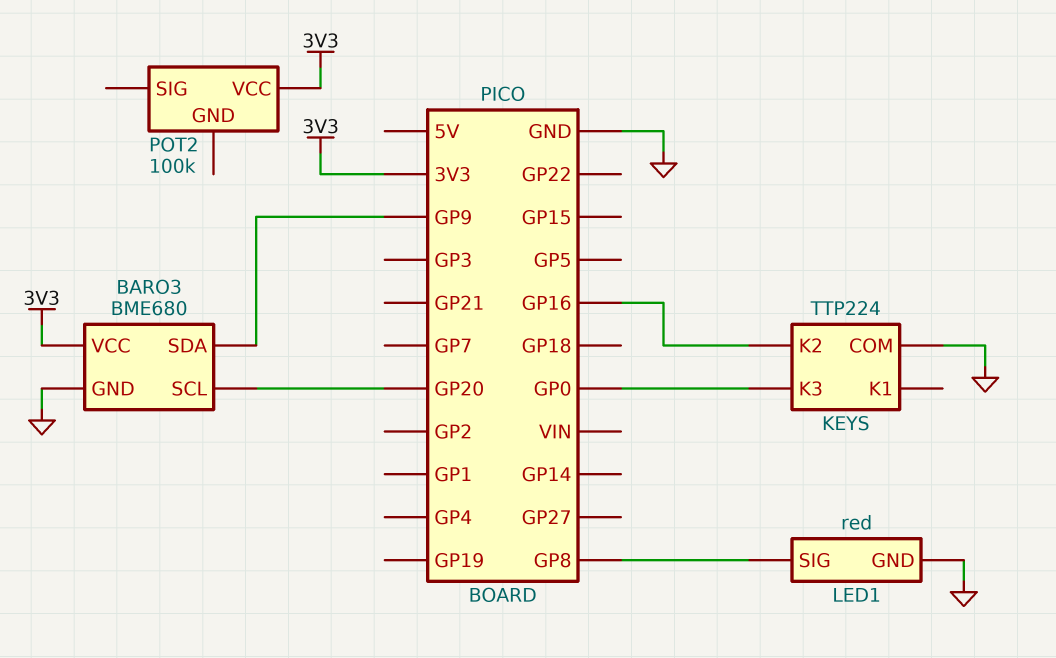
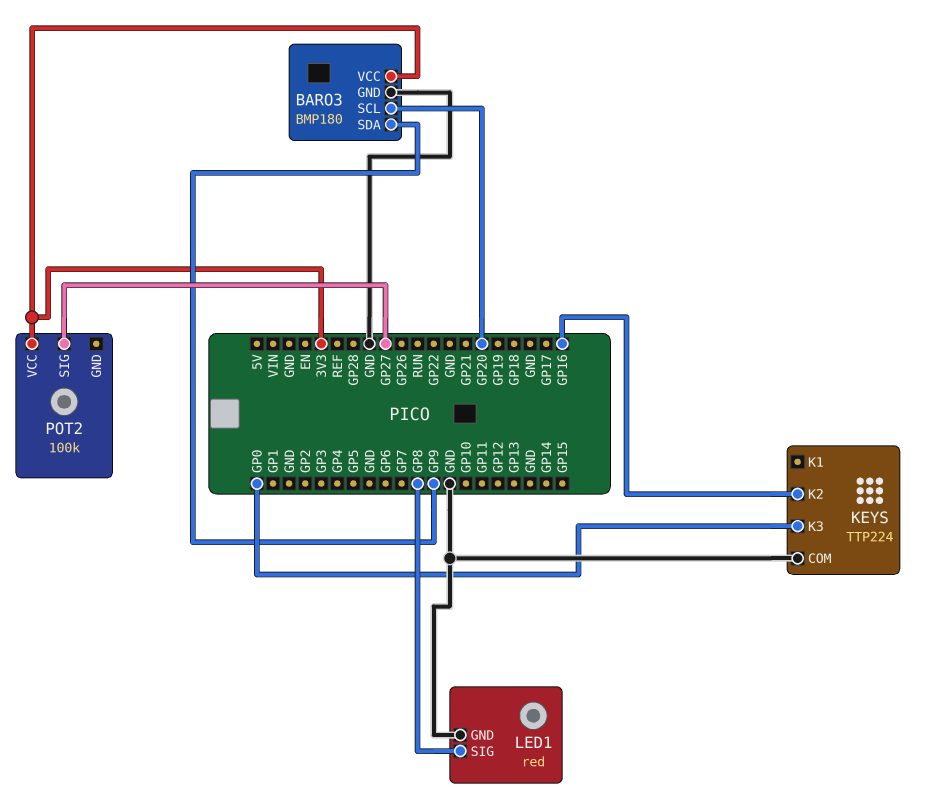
BARO3: BME680 -> BMP180
POT2 pin SIG: none -> GP27

